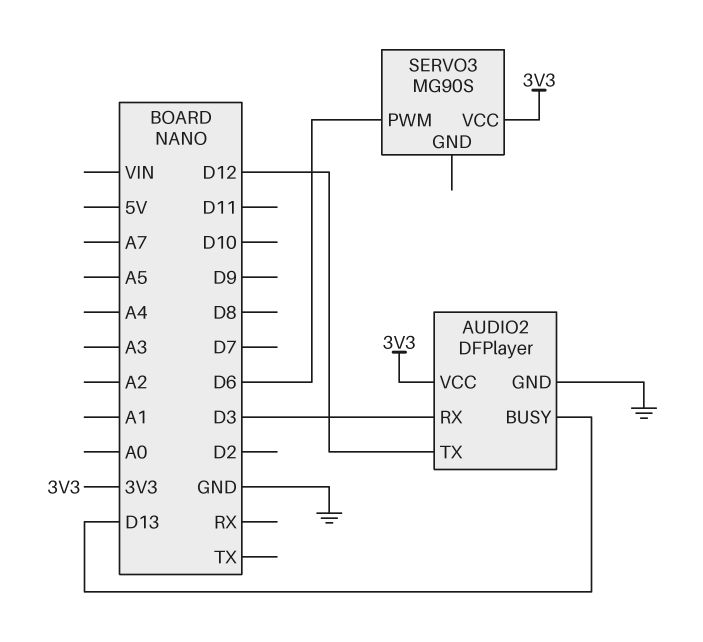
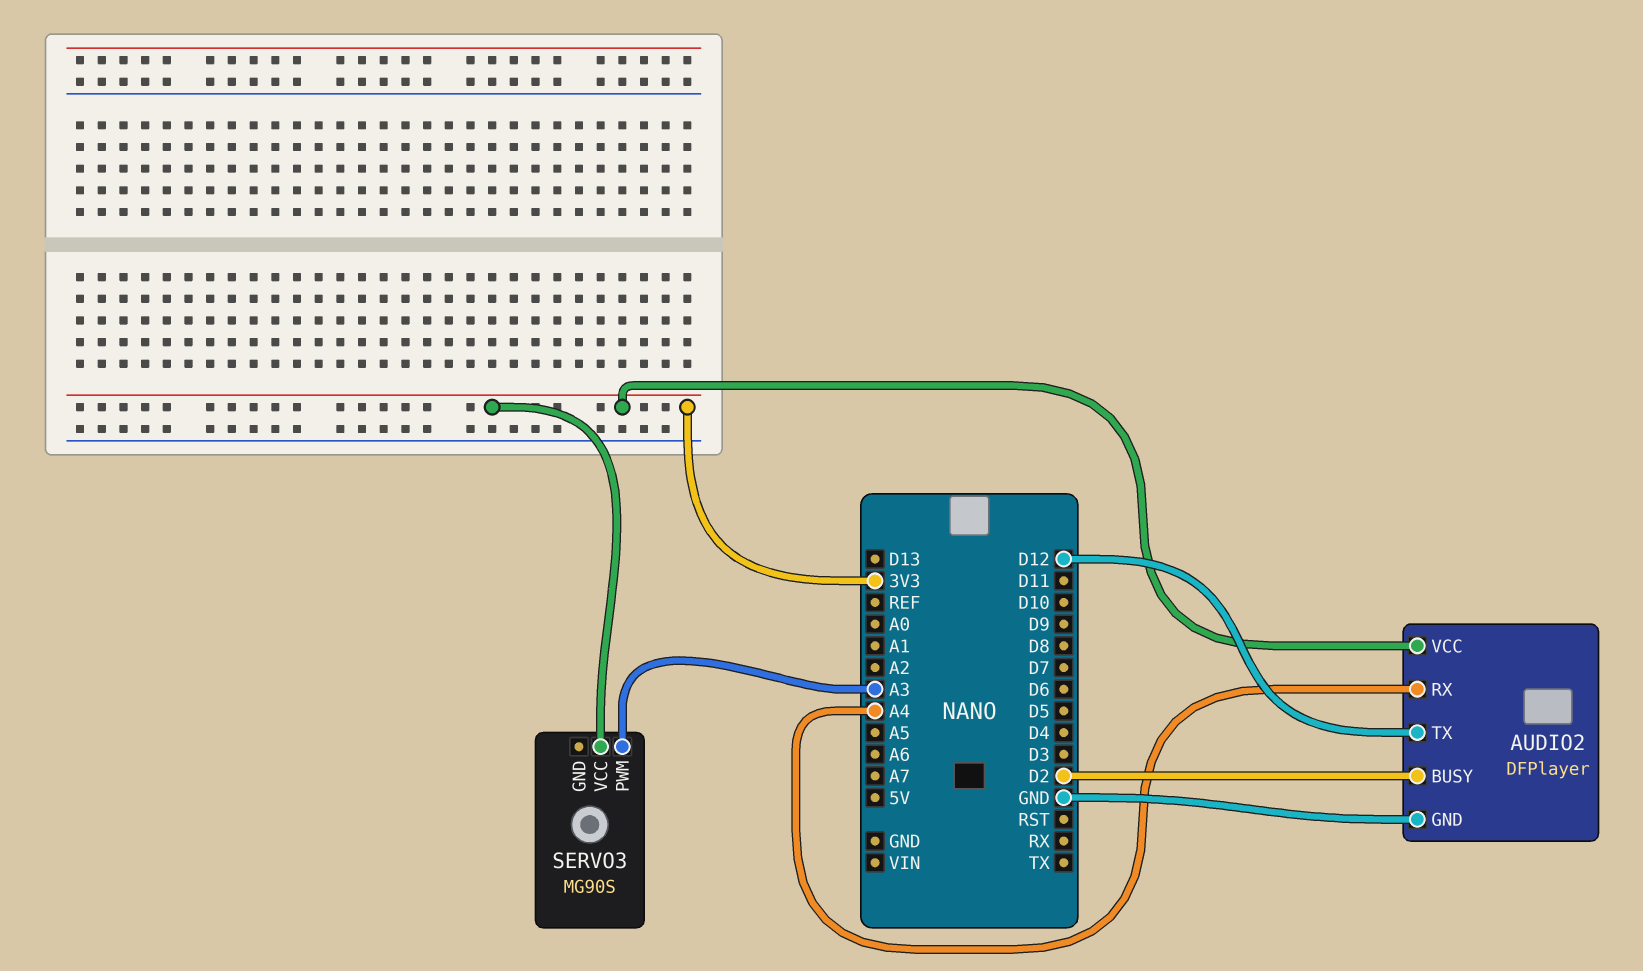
AUDIO2 pin BUSY: D13 -> D2
AUDIO2 pin RX: D3 -> A4
SERVO3 pin PWM: D6 -> A3

